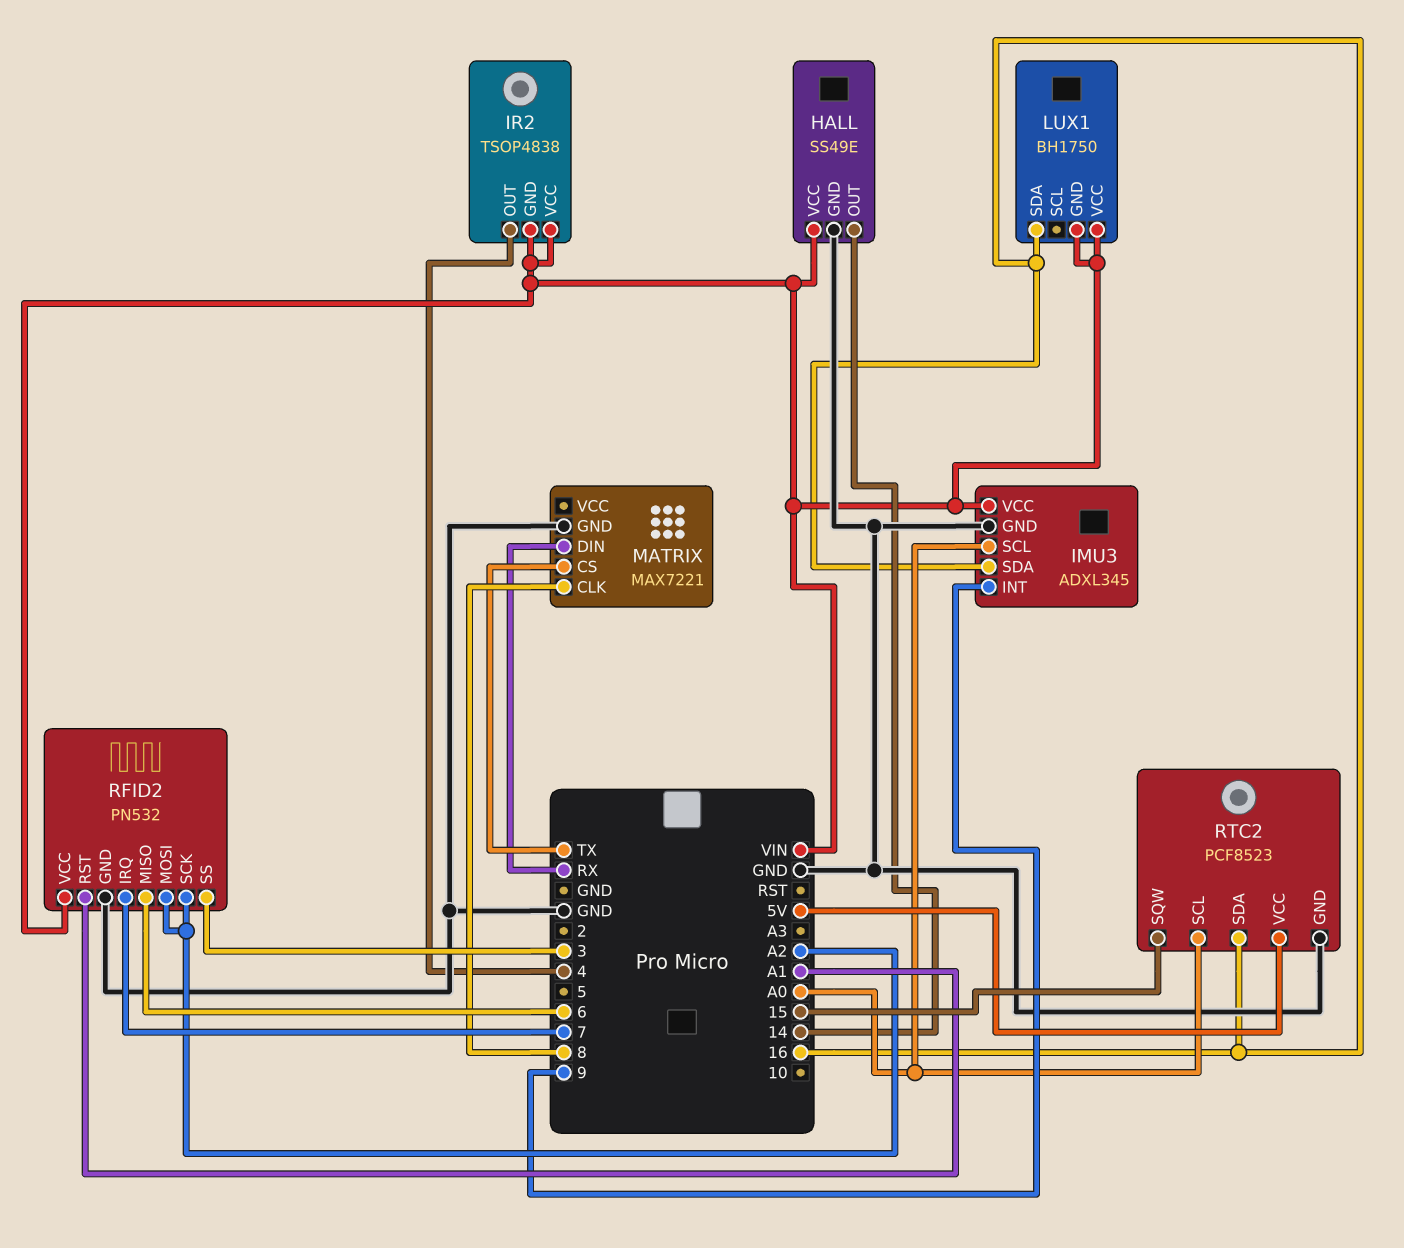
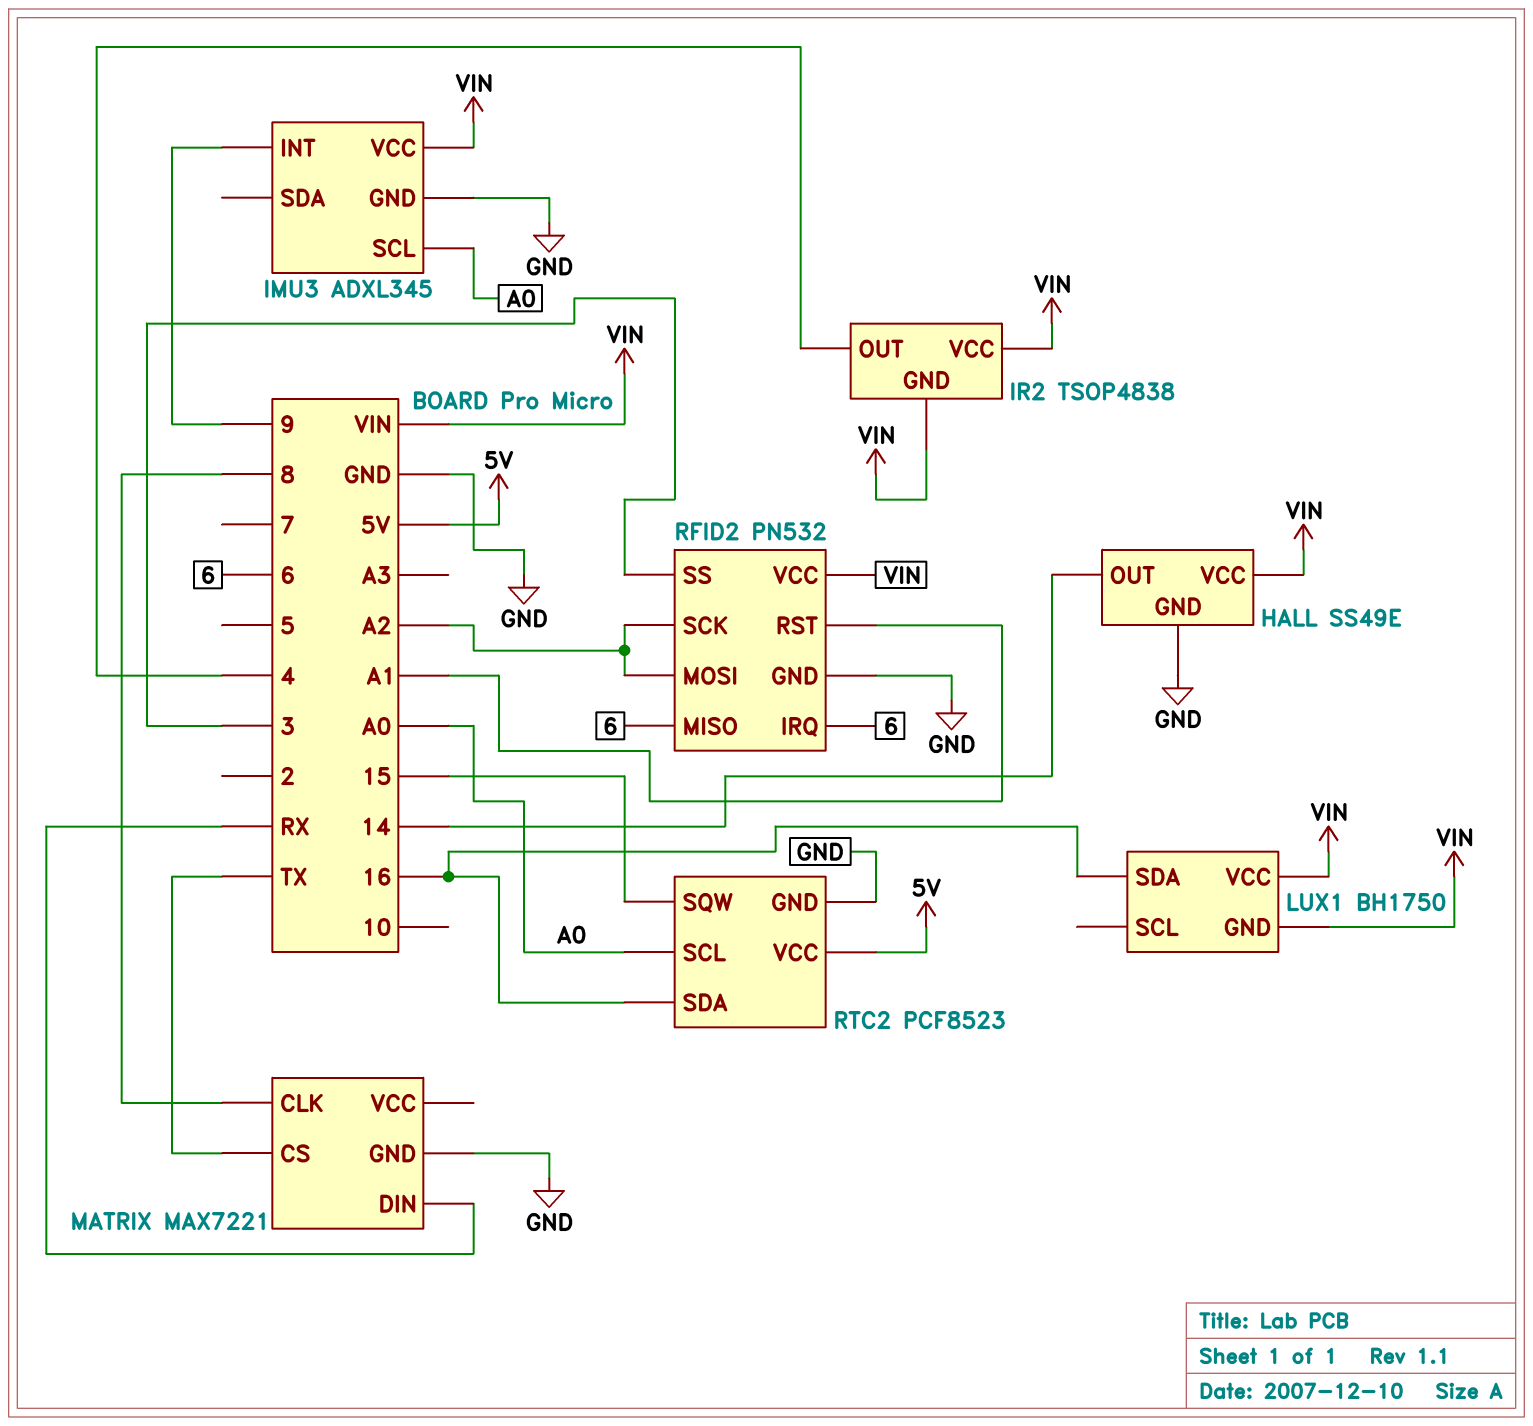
IMU3 pin SDA: 16 -> none
RFID2 pin IRQ: 7 -> 6

